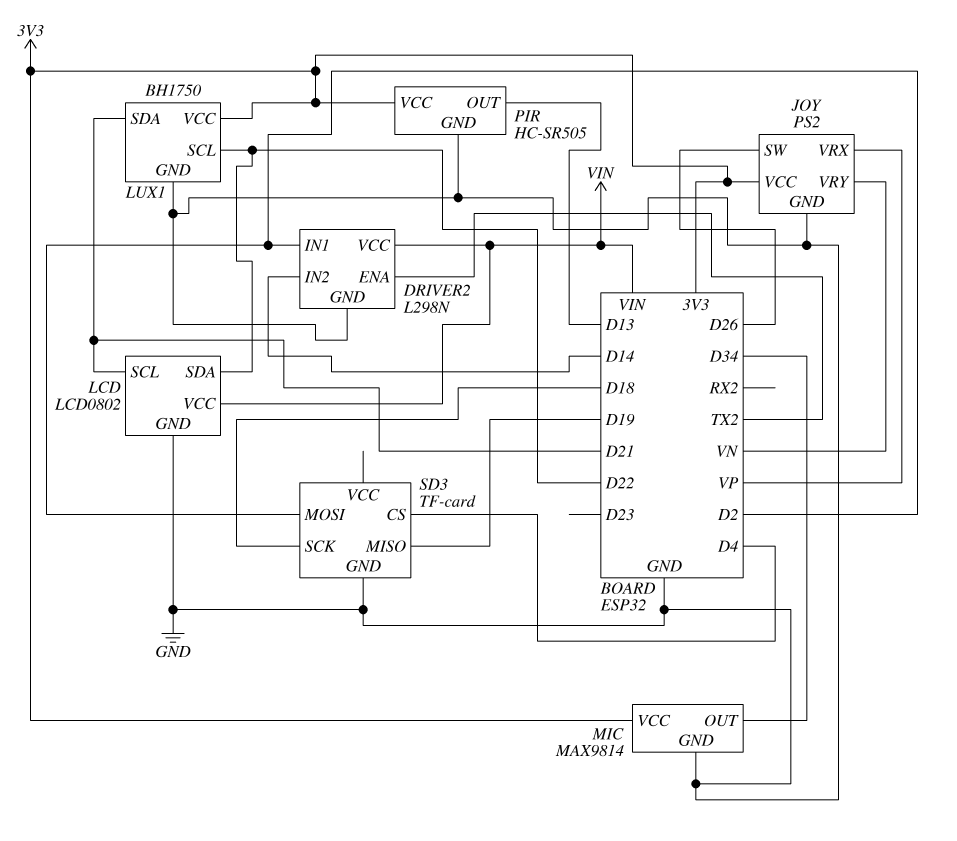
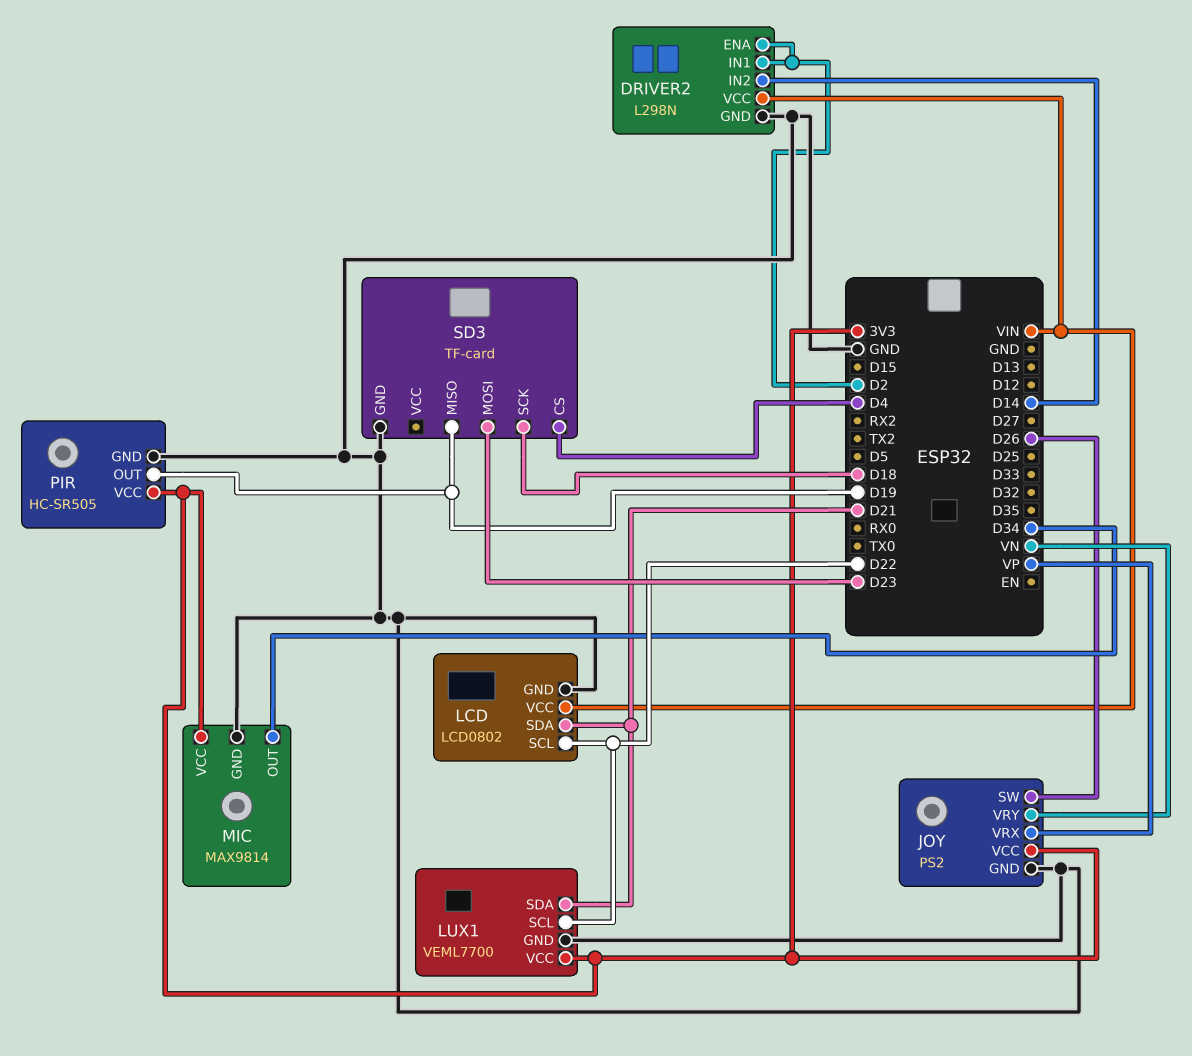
DRIVER2 pin ENA: TX2 -> D2
LCD pin SCL: D21 -> D22
LCD pin SDA: D22 -> D21
LUX1: BH1750 -> VEML7700
PIR pin OUT: D13 -> D19
SD3 pin MOSI: D2 -> D23

